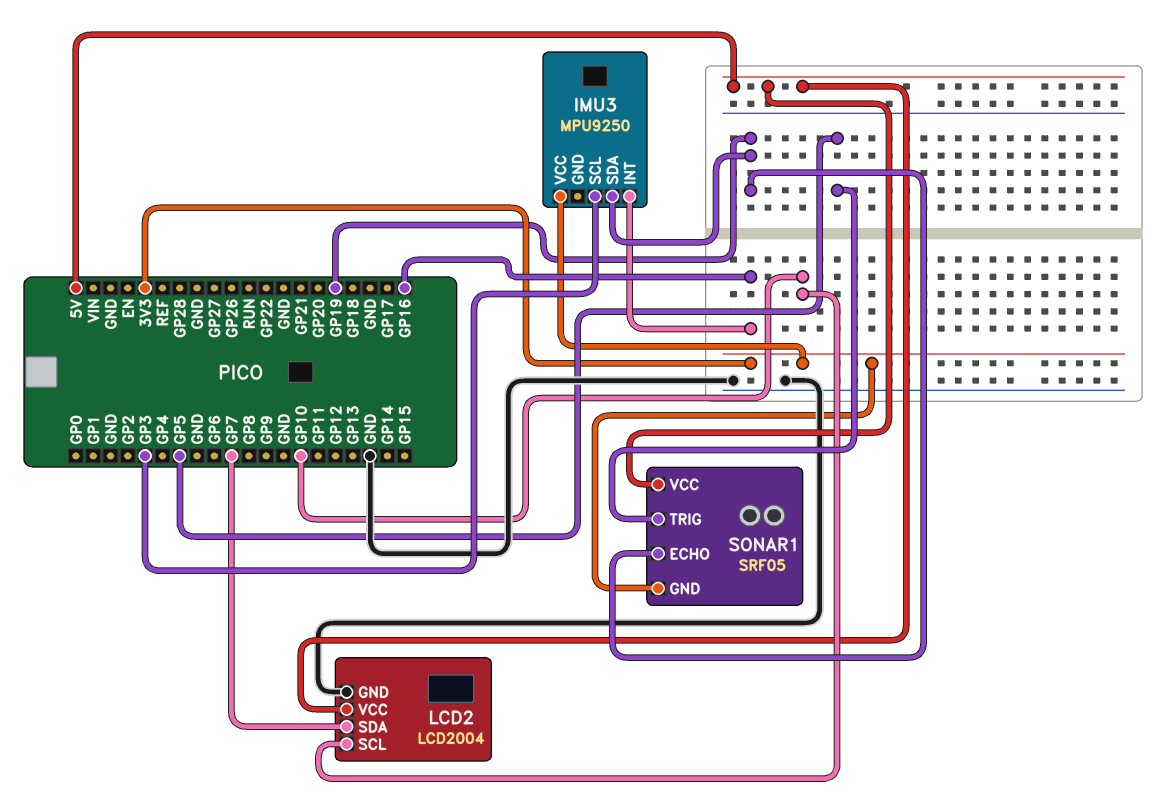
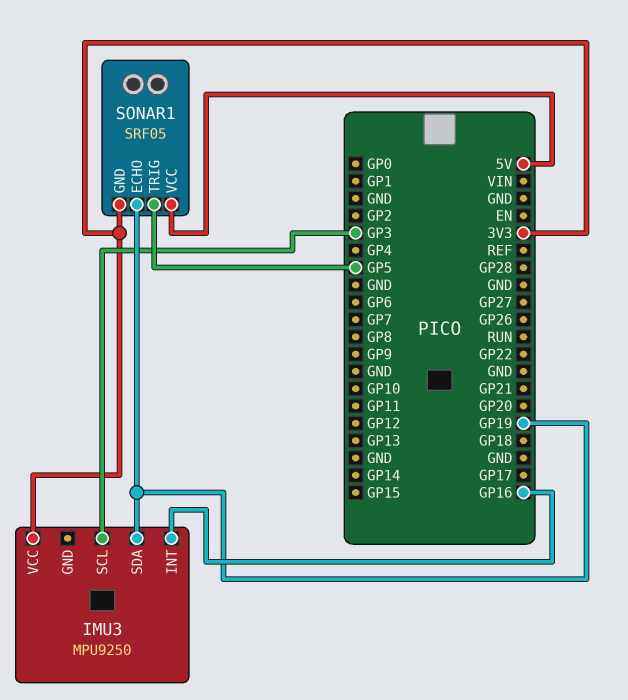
LCD2: LCD2004 -> none
LCD2 pin GND: GND -> none
LCD2 pin SCL: GP10 -> none
LCD2 pin SDA: GP7 -> none
LCD2 pin VCC: 5V -> none

